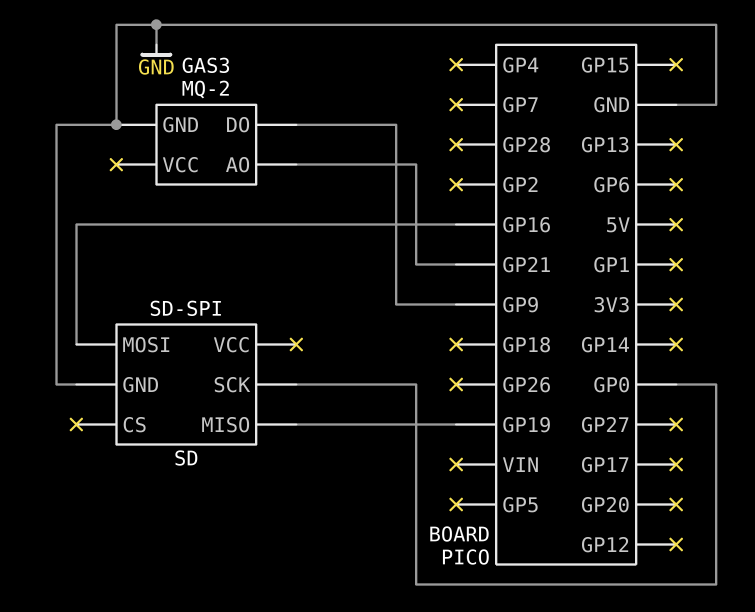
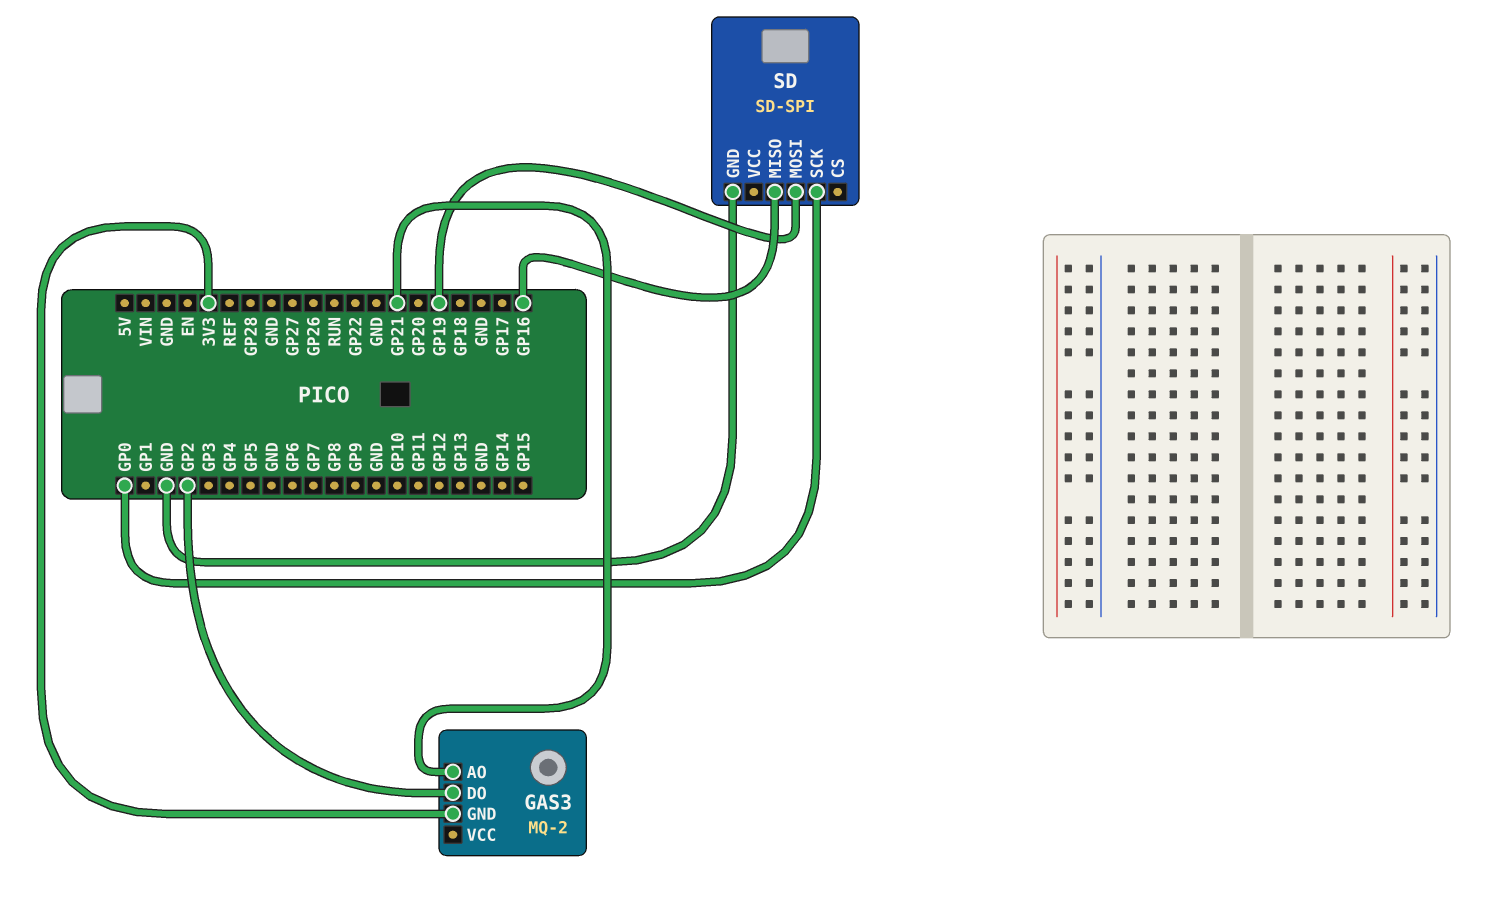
GAS3 pin DO: GP9 -> GP2
GAS3 pin GND: GND -> 3V3
SD pin MISO: GP19 -> GP16
SD pin MOSI: GP16 -> GP19

